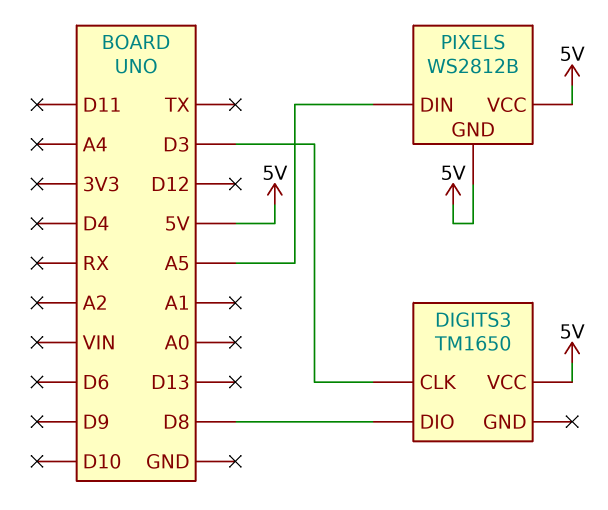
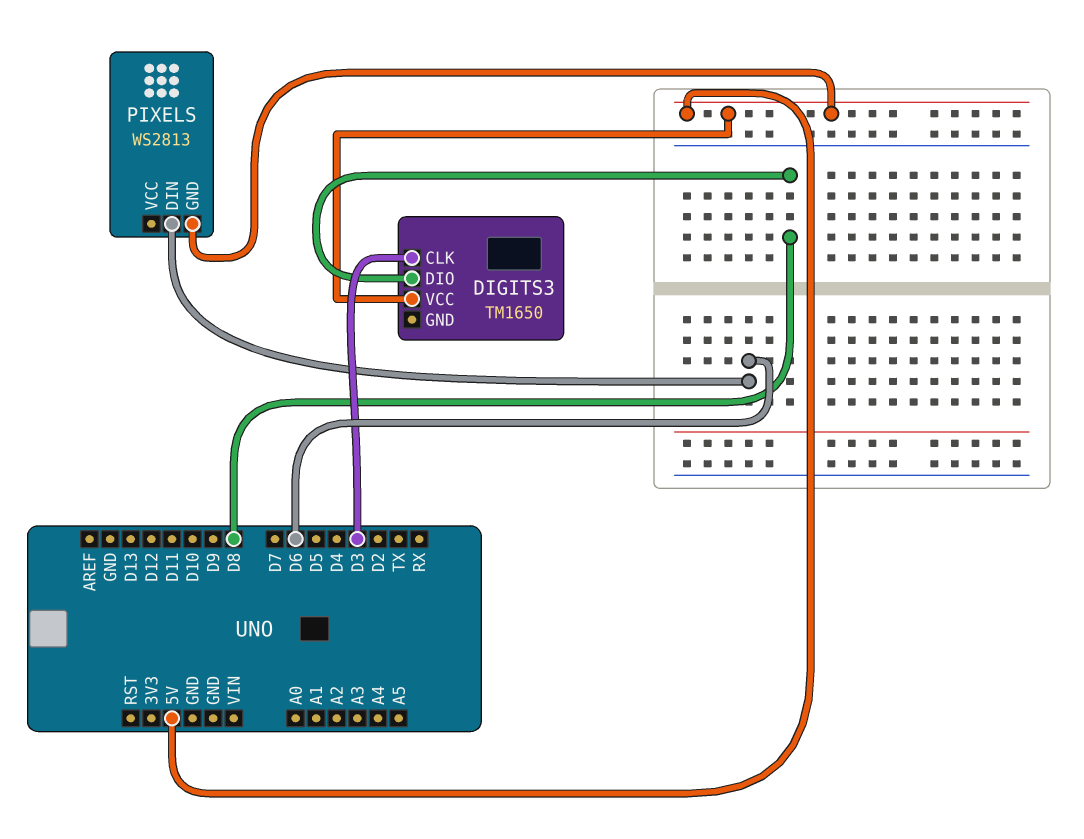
PIXELS: WS2812B -> WS2813
PIXELS pin DIN: A5 -> D6
PIXELS pin VCC: 5V -> none

